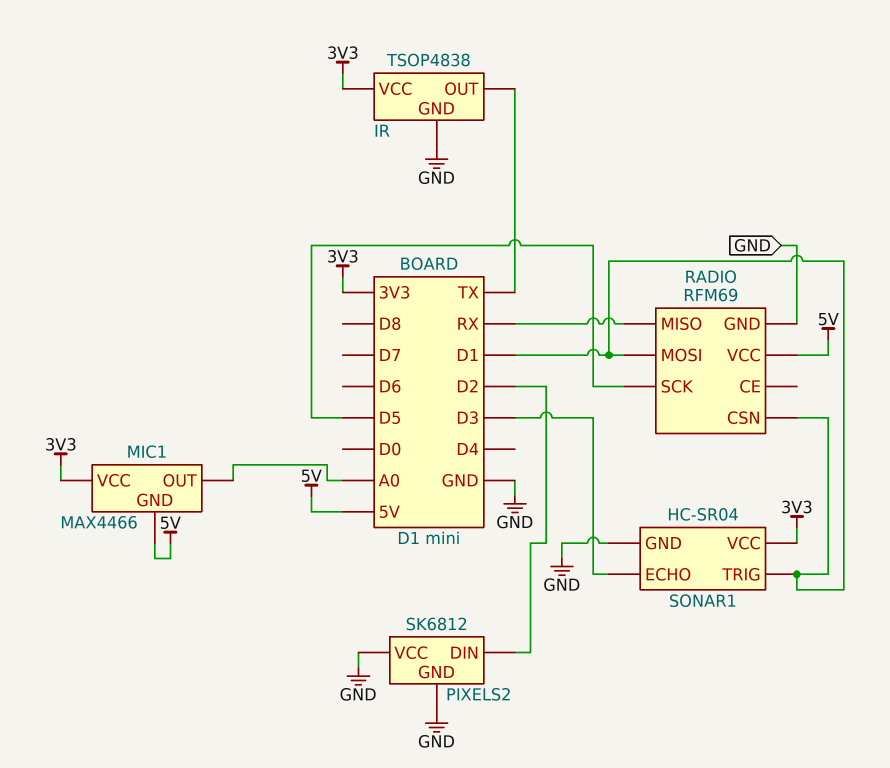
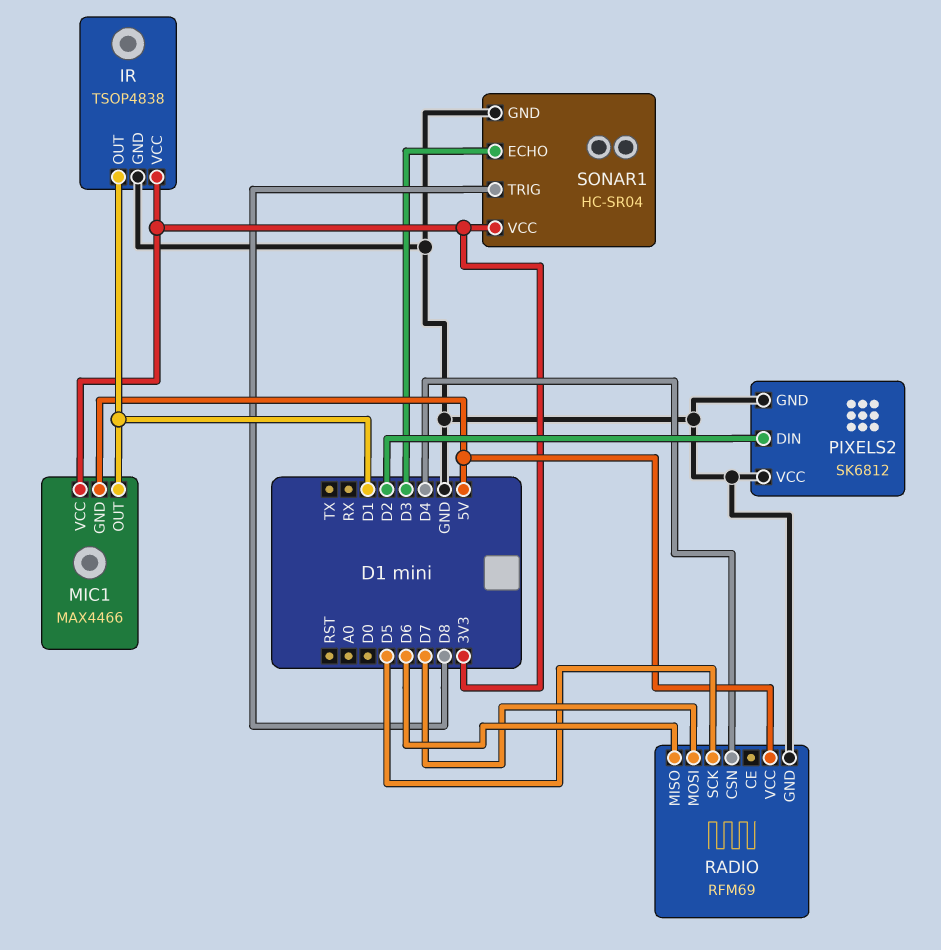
IR pin OUT: TX -> D1
MIC1 pin OUT: A0 -> D1
RADIO pin CSN: D1 -> D4
RADIO pin MISO: RX -> D6
RADIO pin MOSI: D1 -> D7
SONAR1 pin TRIG: D1 -> D8

